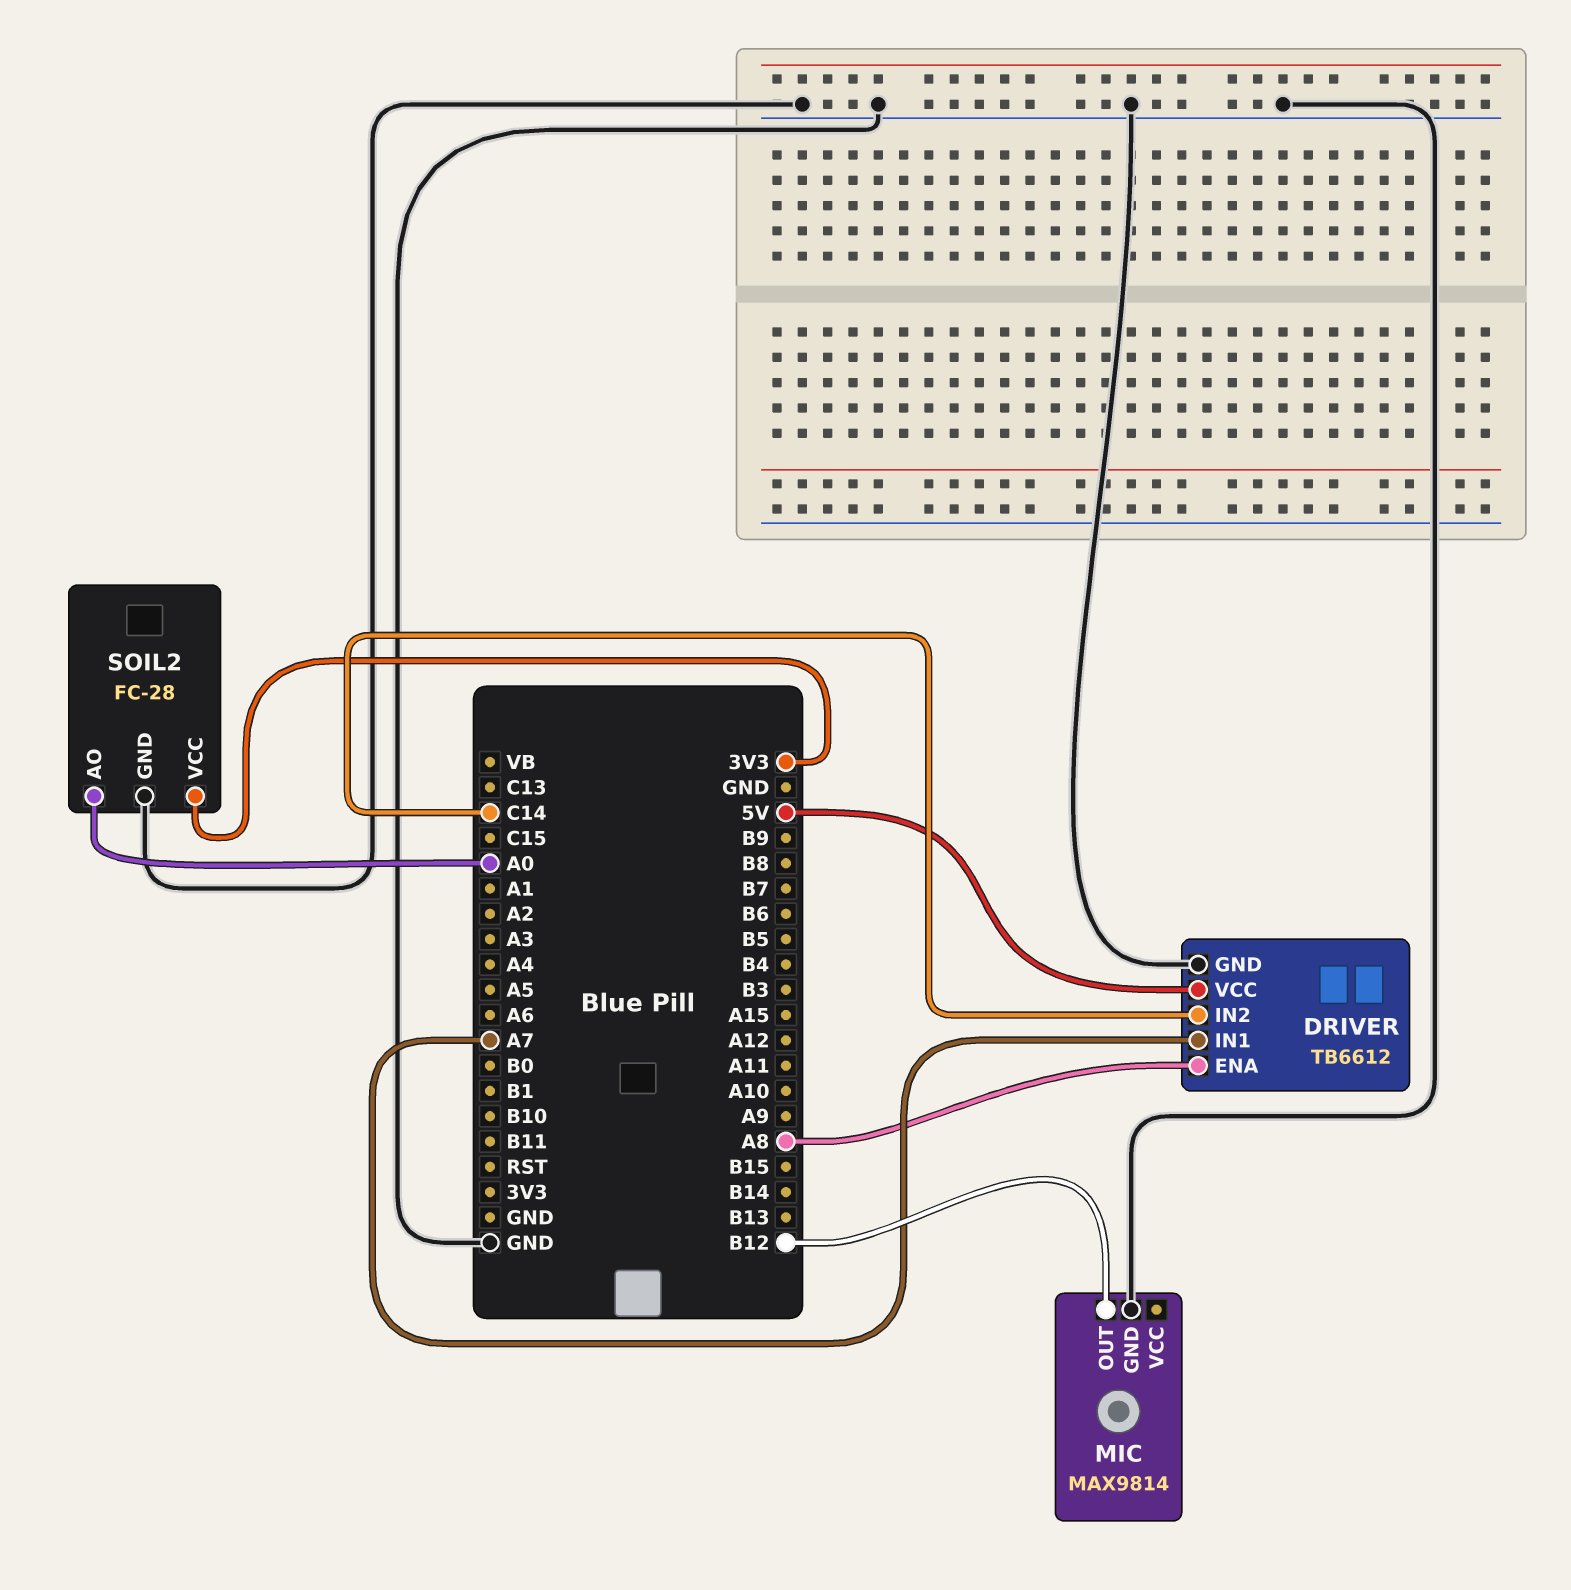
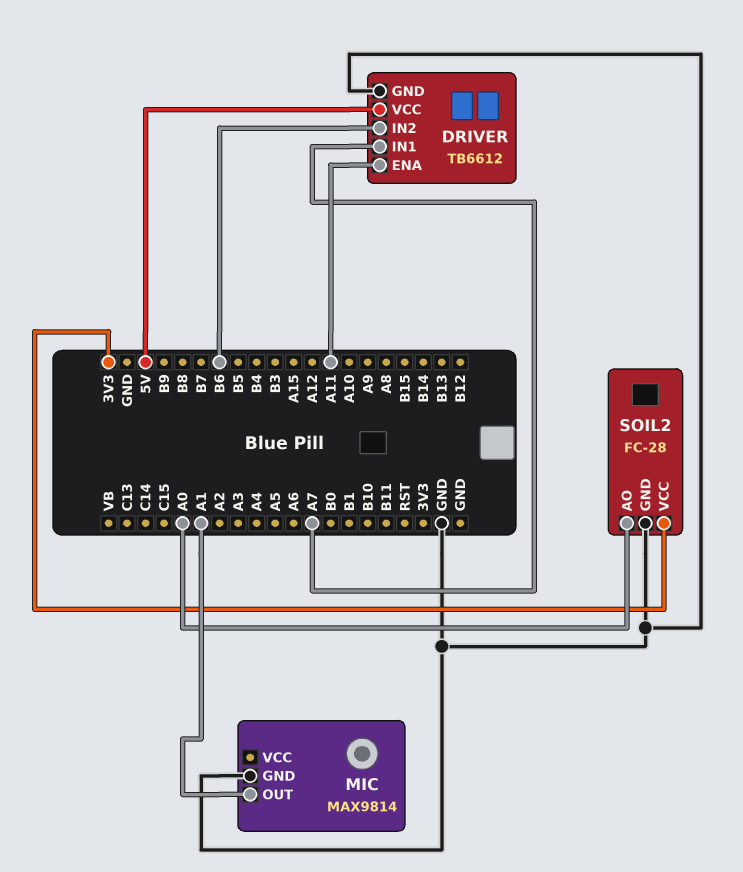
DRIVER pin ENA: A8 -> A11
DRIVER pin IN2: C14 -> B6
MIC pin OUT: B12 -> A1

